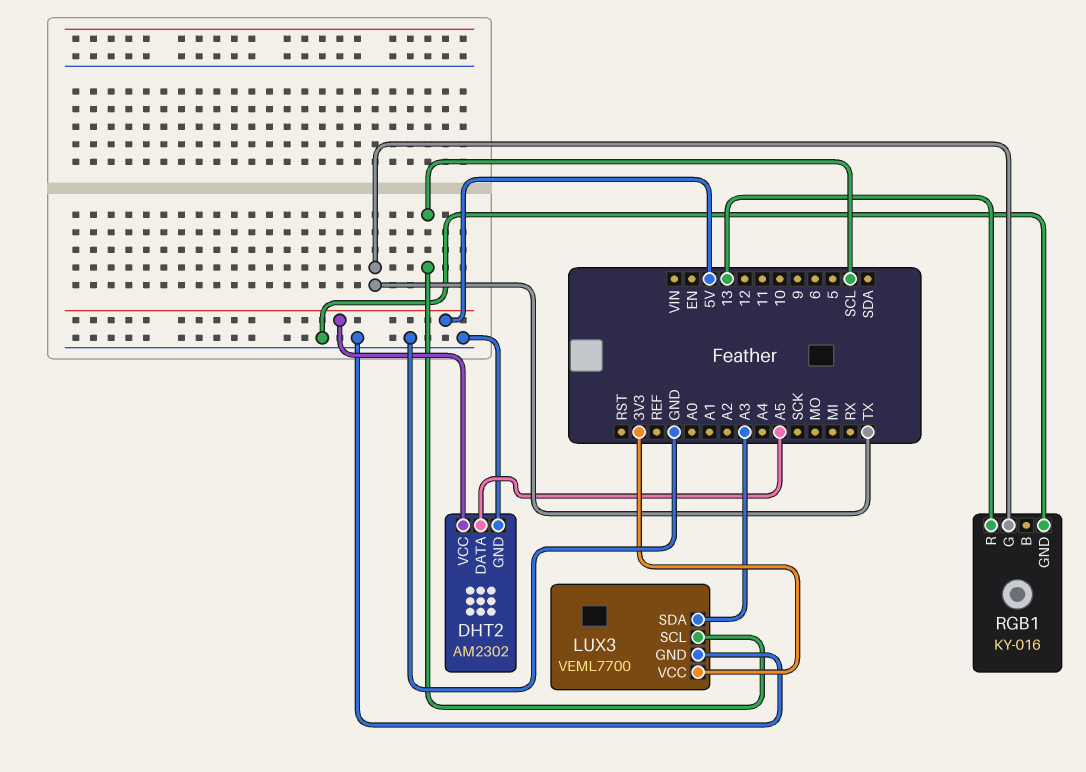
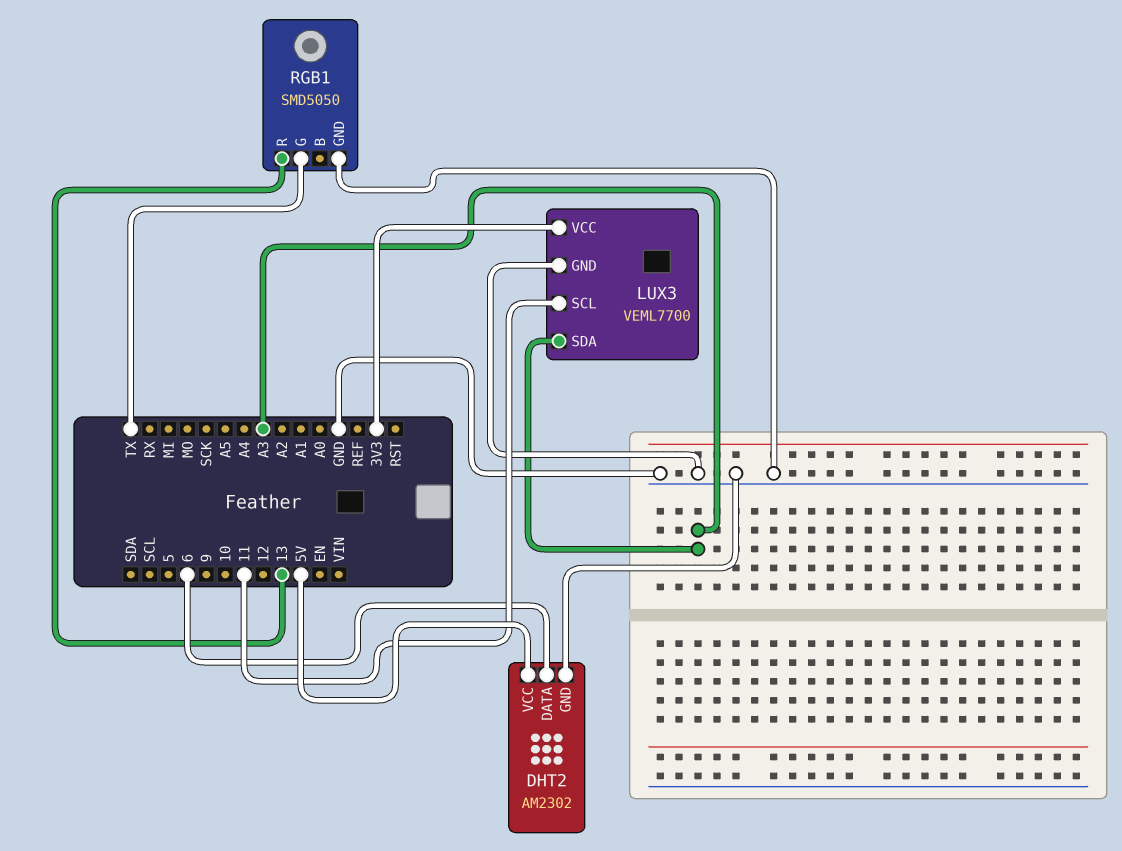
DHT2 pin DATA: A5 -> 6
LUX3 pin SCL: SCL -> 11
RGB1: KY-016 -> SMD5050

